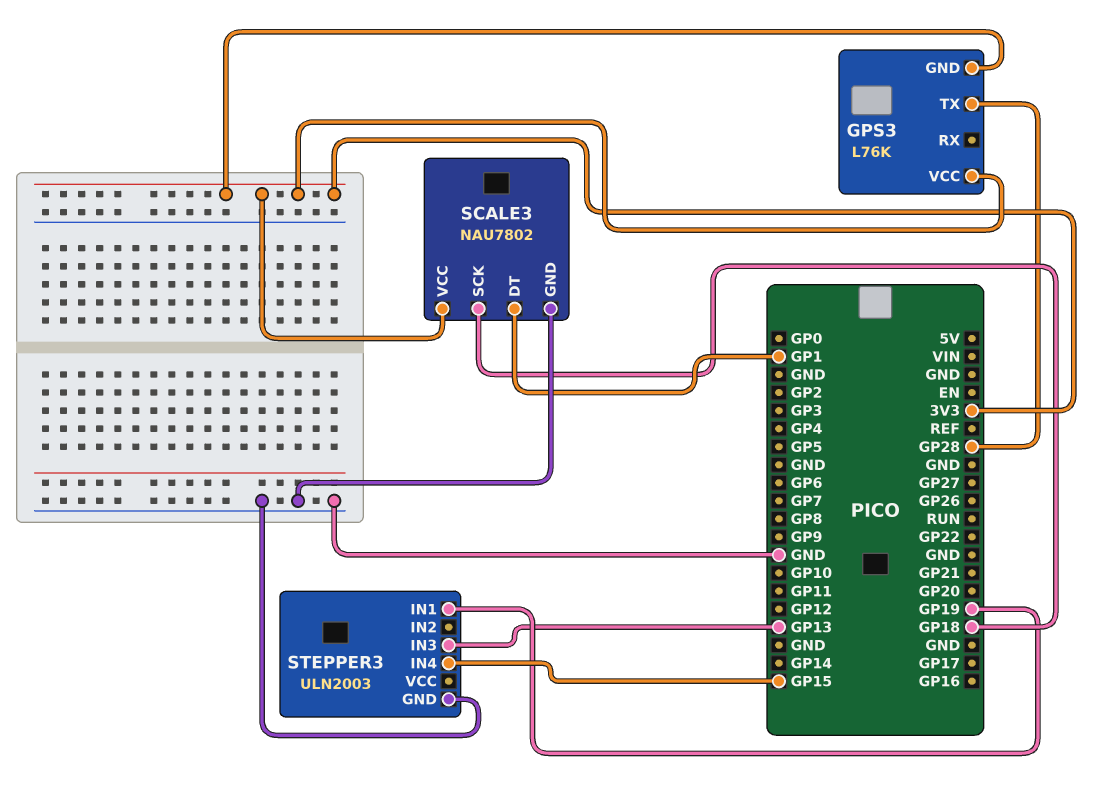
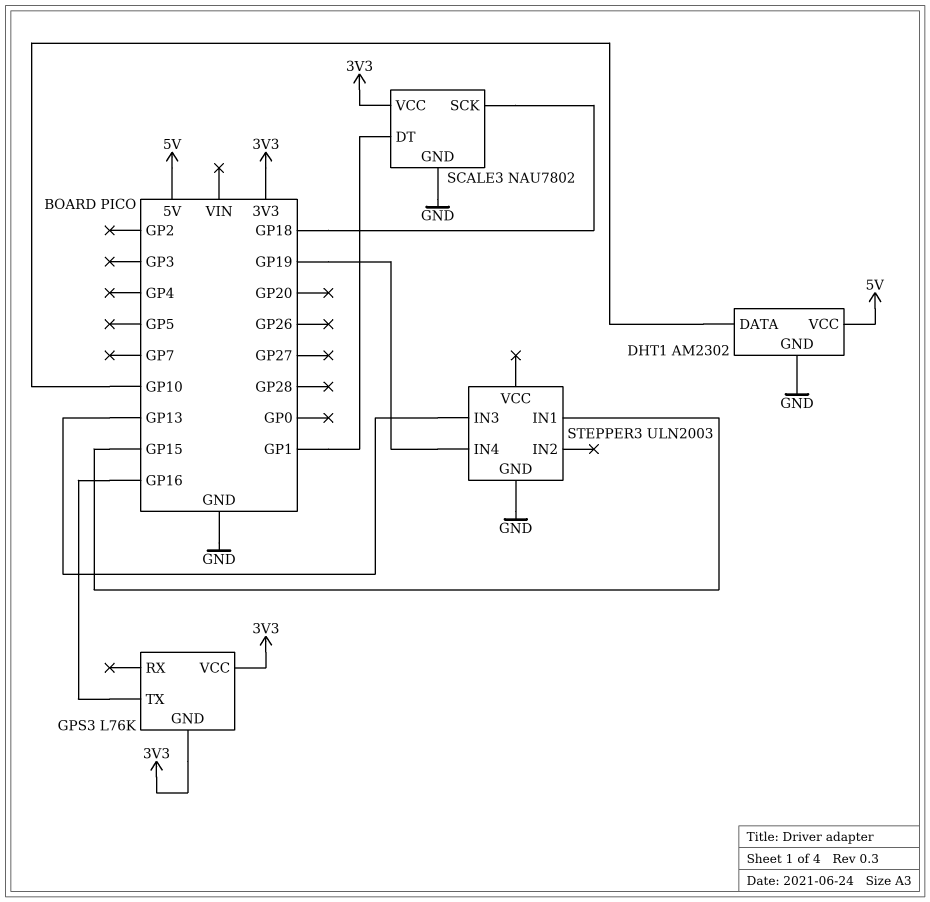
DHT1: none -> AM2302
DHT1 pin DATA: none -> GP10
DHT1 pin GND: none -> GND
DHT1 pin VCC: none -> 5V
GPS3 pin TX: GP28 -> GP16
STEPPER3 pin IN1: GP19 -> GP15
STEPPER3 pin IN4: GP15 -> GP19

